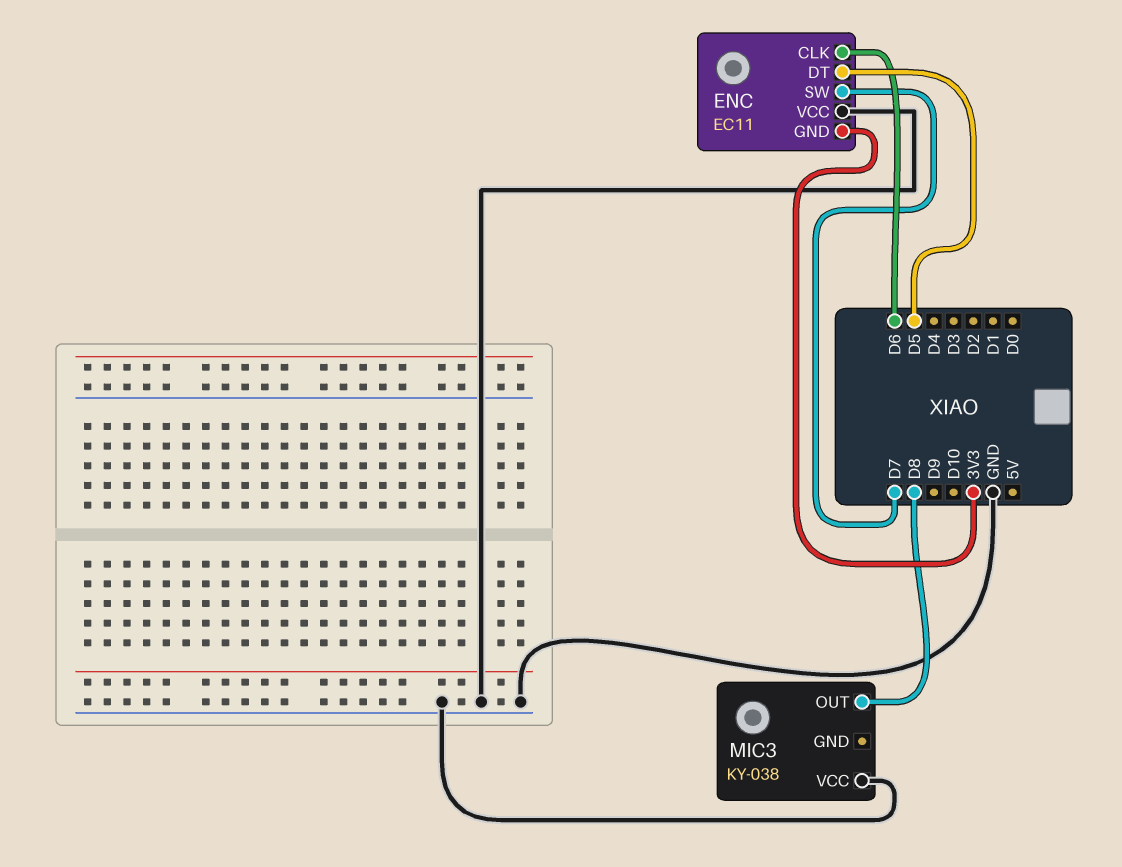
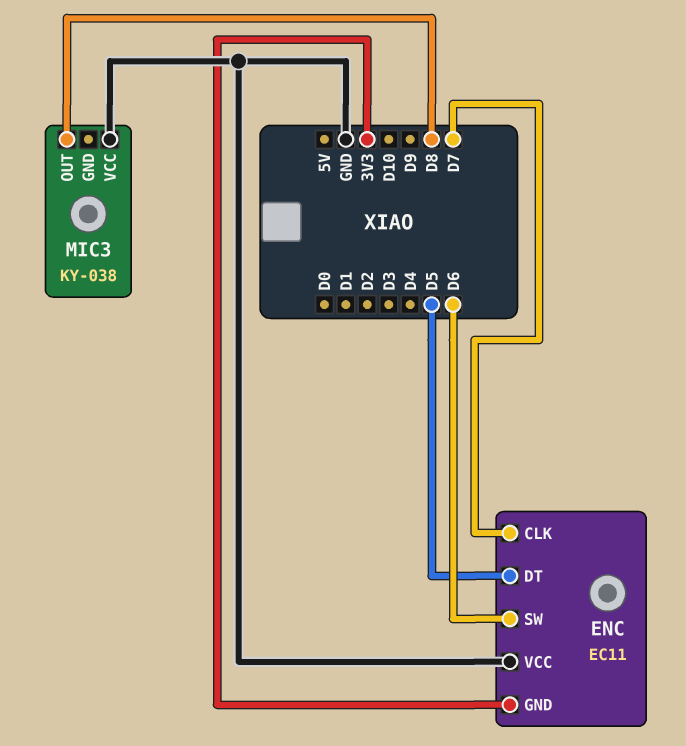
ENC pin CLK: D6 -> D7
ENC pin SW: D7 -> D6

